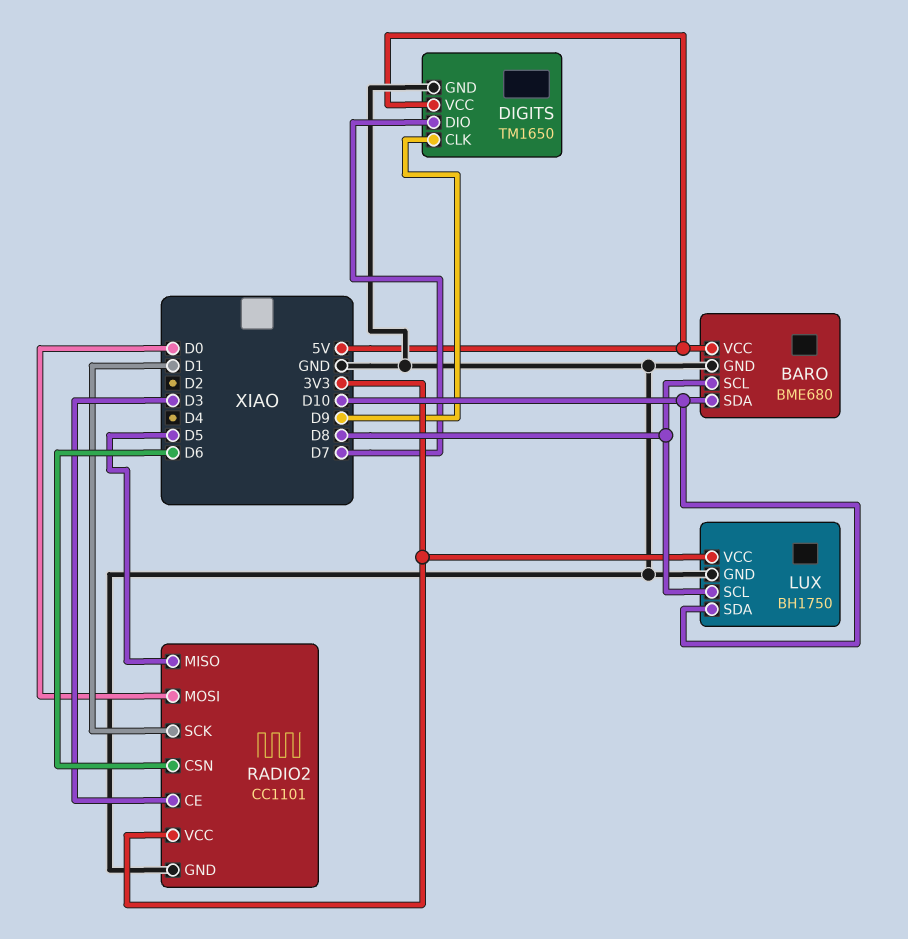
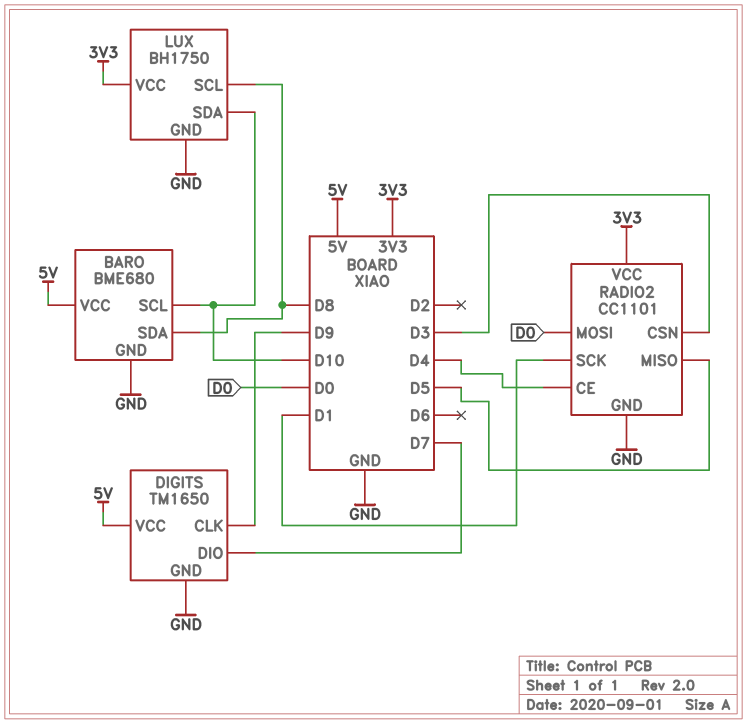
BARO pin SCL: D8 -> D10
BARO pin SDA: D10 -> D8
RADIO2 pin CE: D3 -> D4
RADIO2 pin CSN: D6 -> D3

